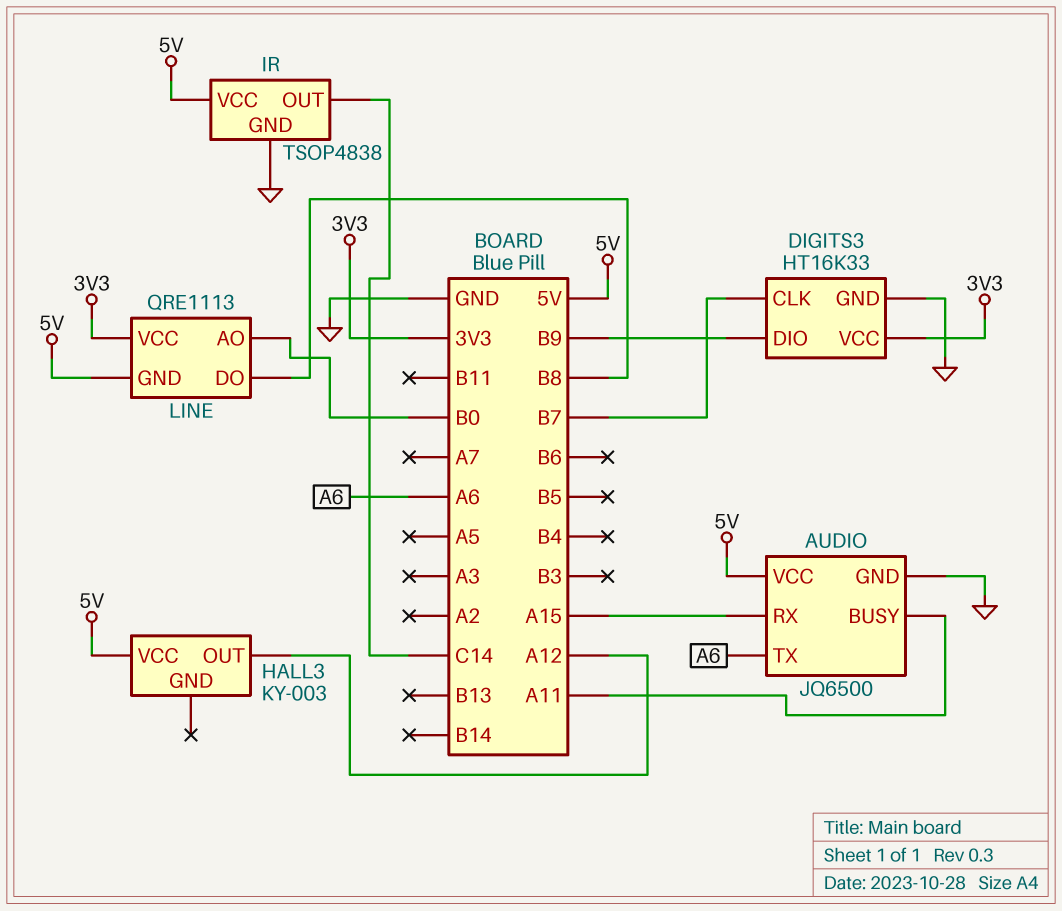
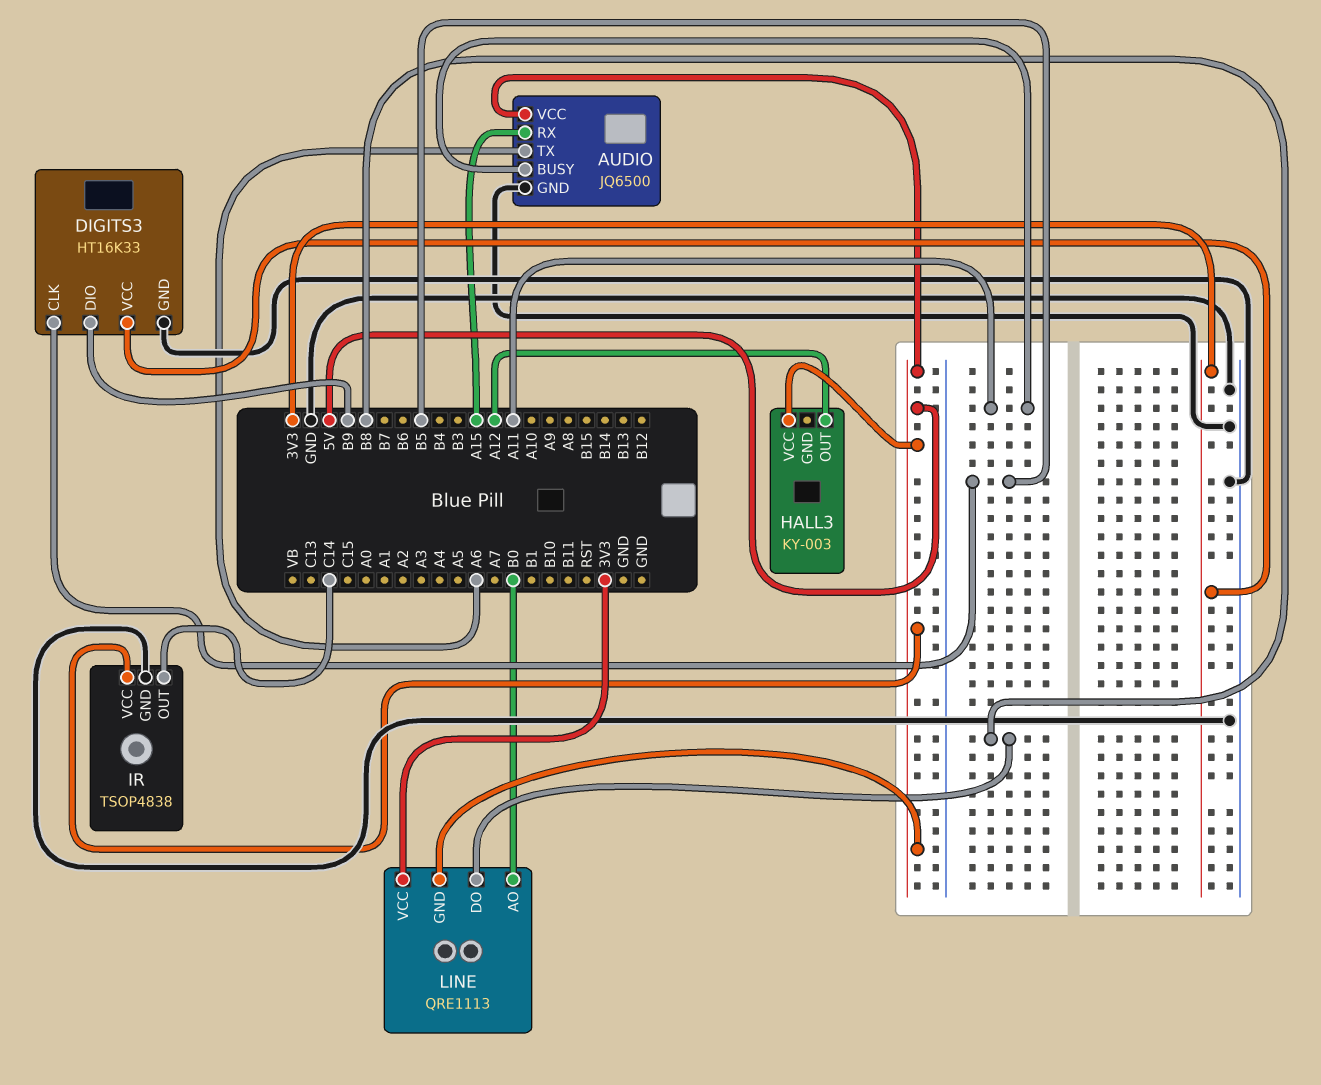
DIGITS3 pin CLK: B7 -> B5

